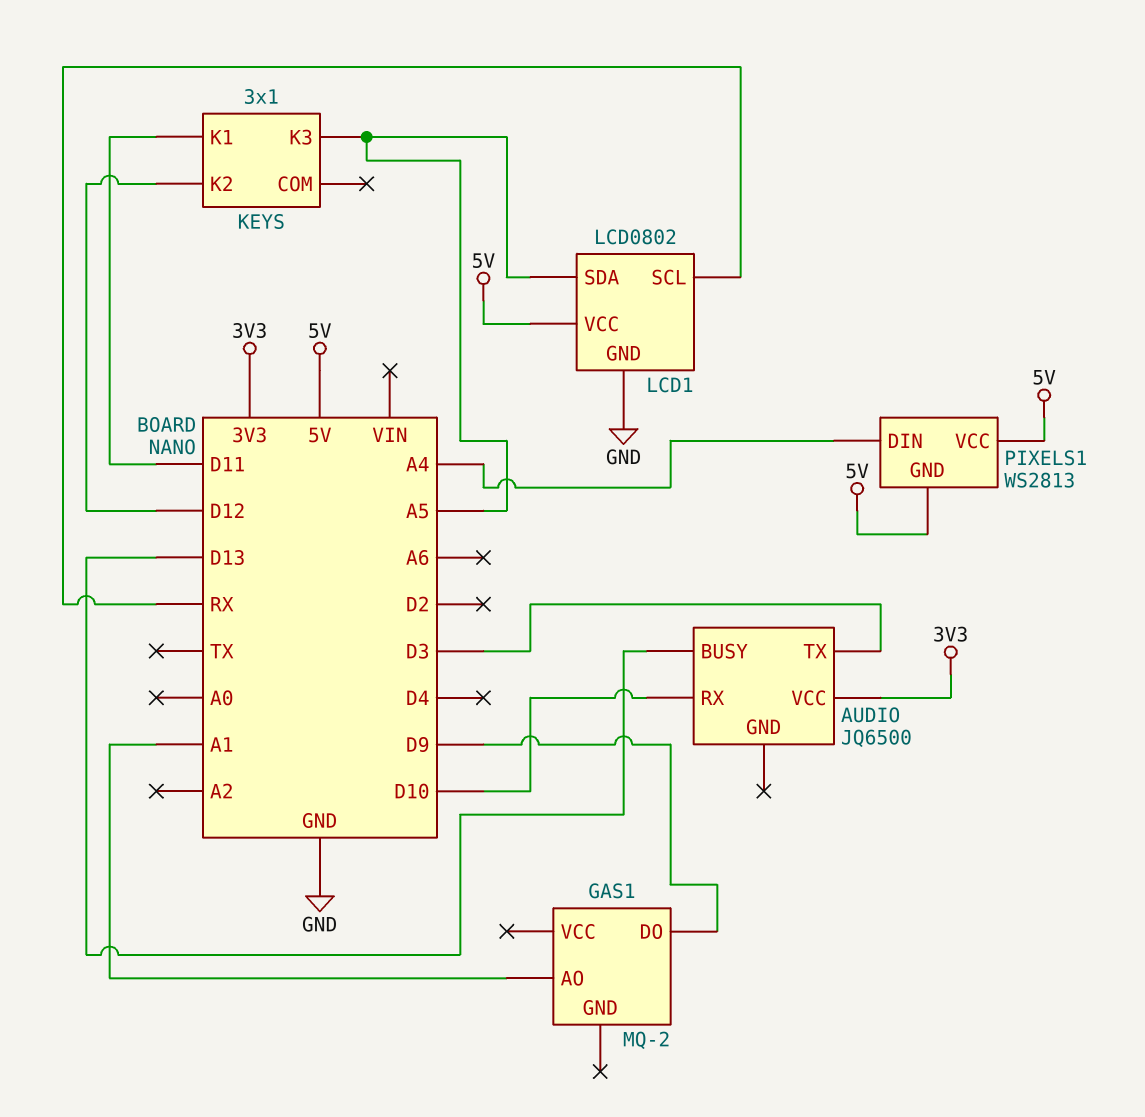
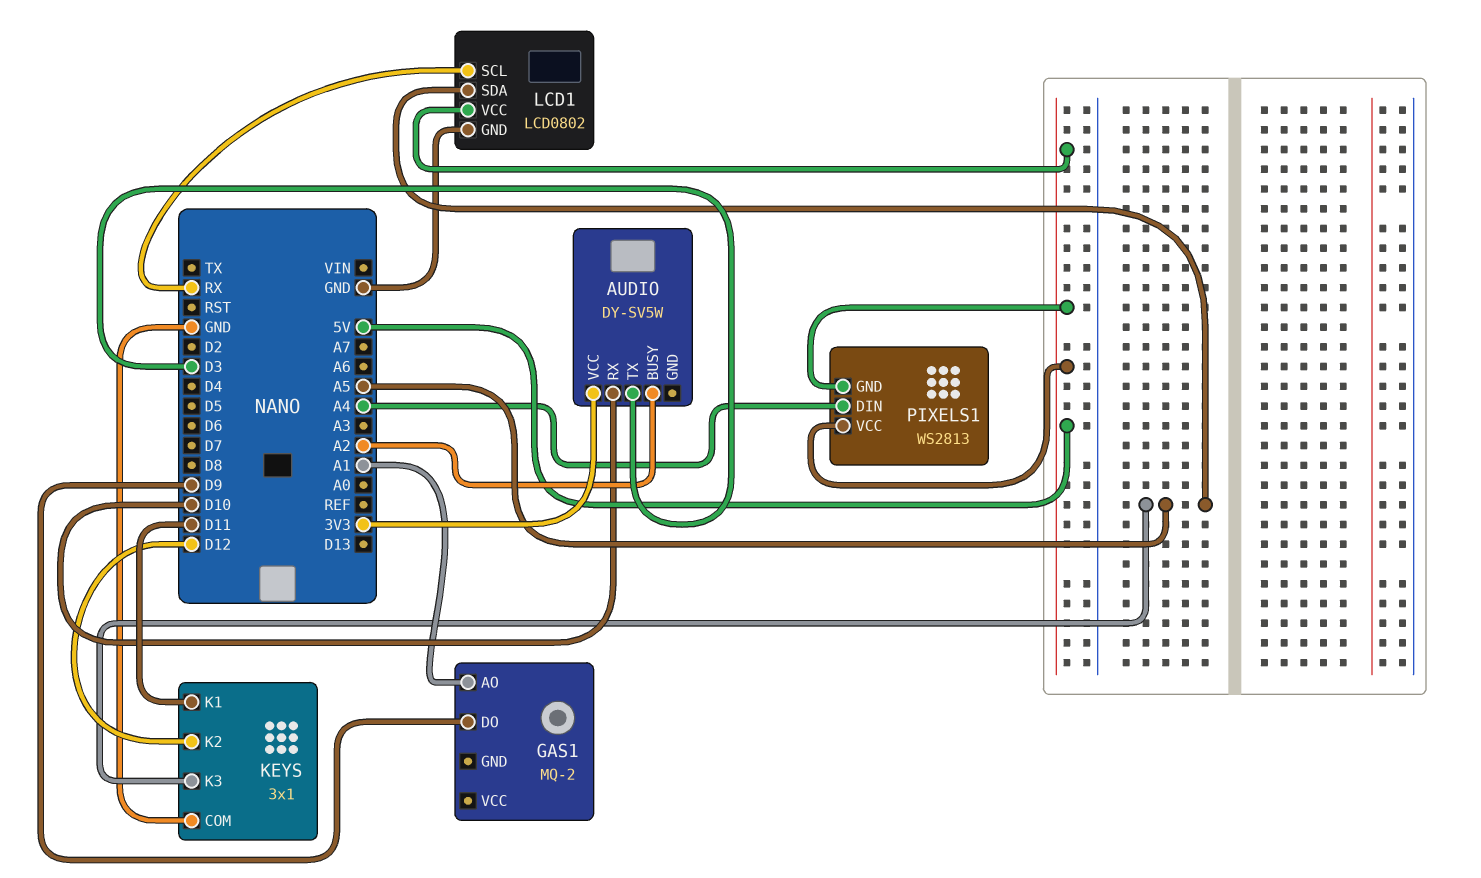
AUDIO: JQ6500 -> DY-SV5W
AUDIO pin BUSY: D13 -> A2
KEYS pin COM: none -> GND

